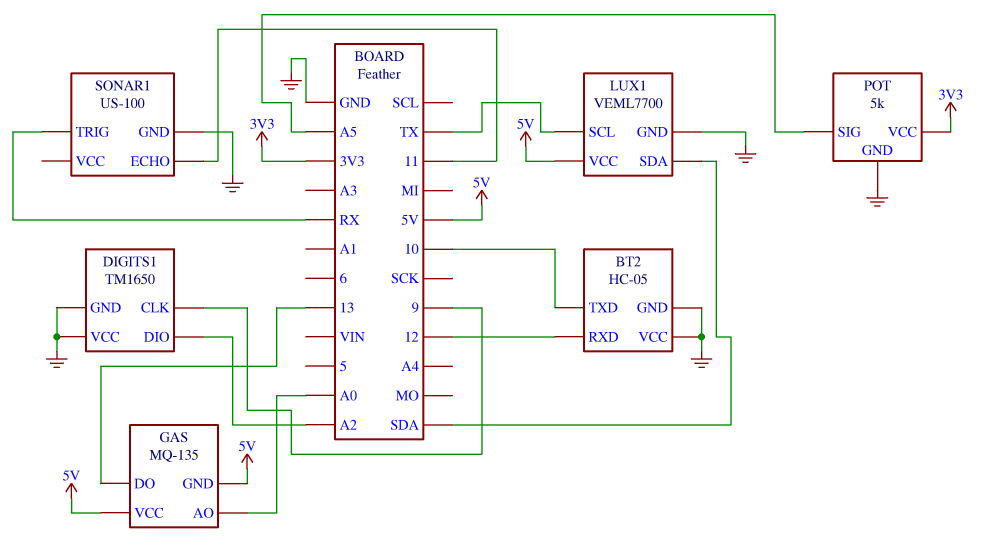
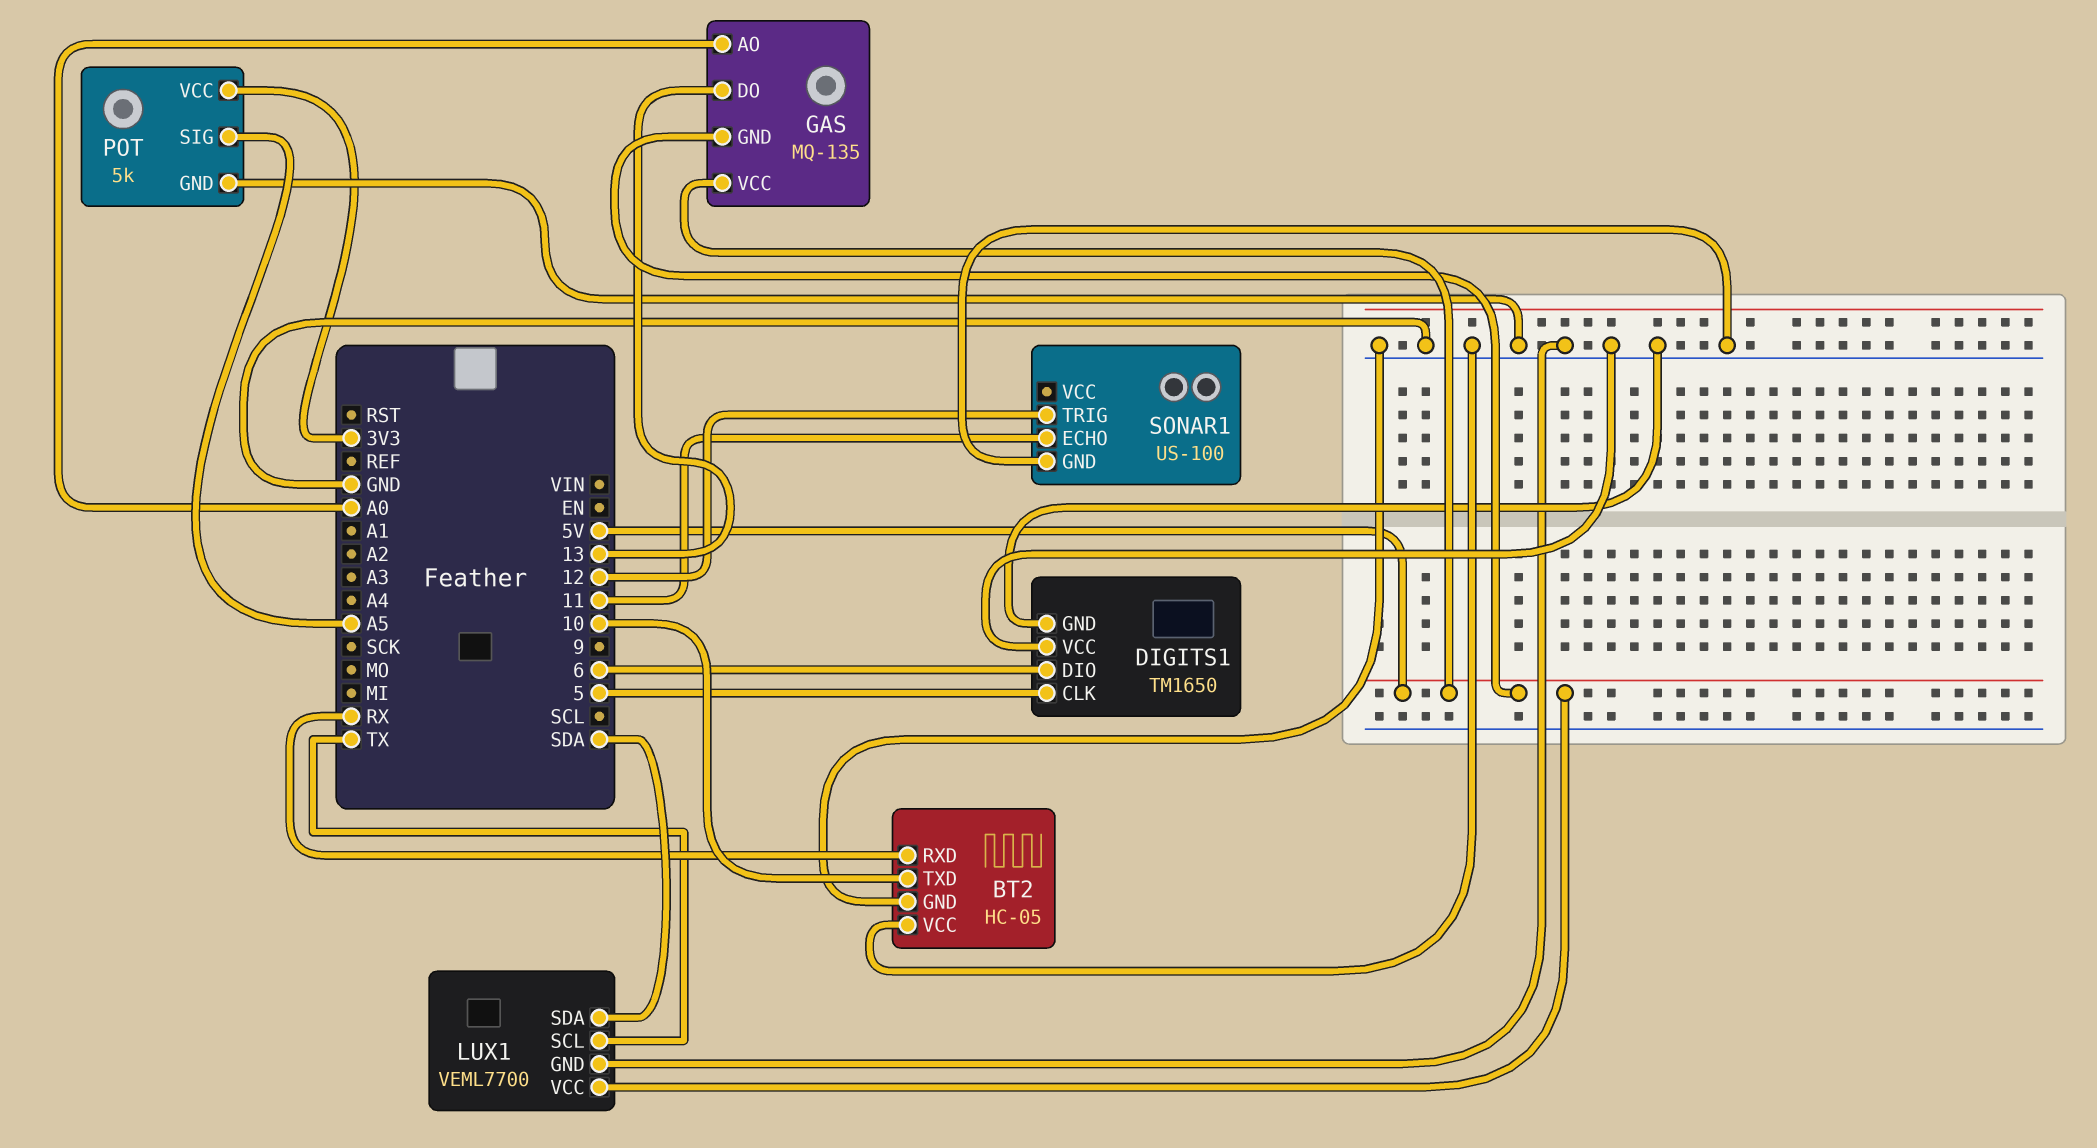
BT2 pin RXD: 12 -> RX
DIGITS1 pin CLK: 9 -> 5
DIGITS1 pin DIO: A2 -> 6
SONAR1 pin TRIG: RX -> 12

